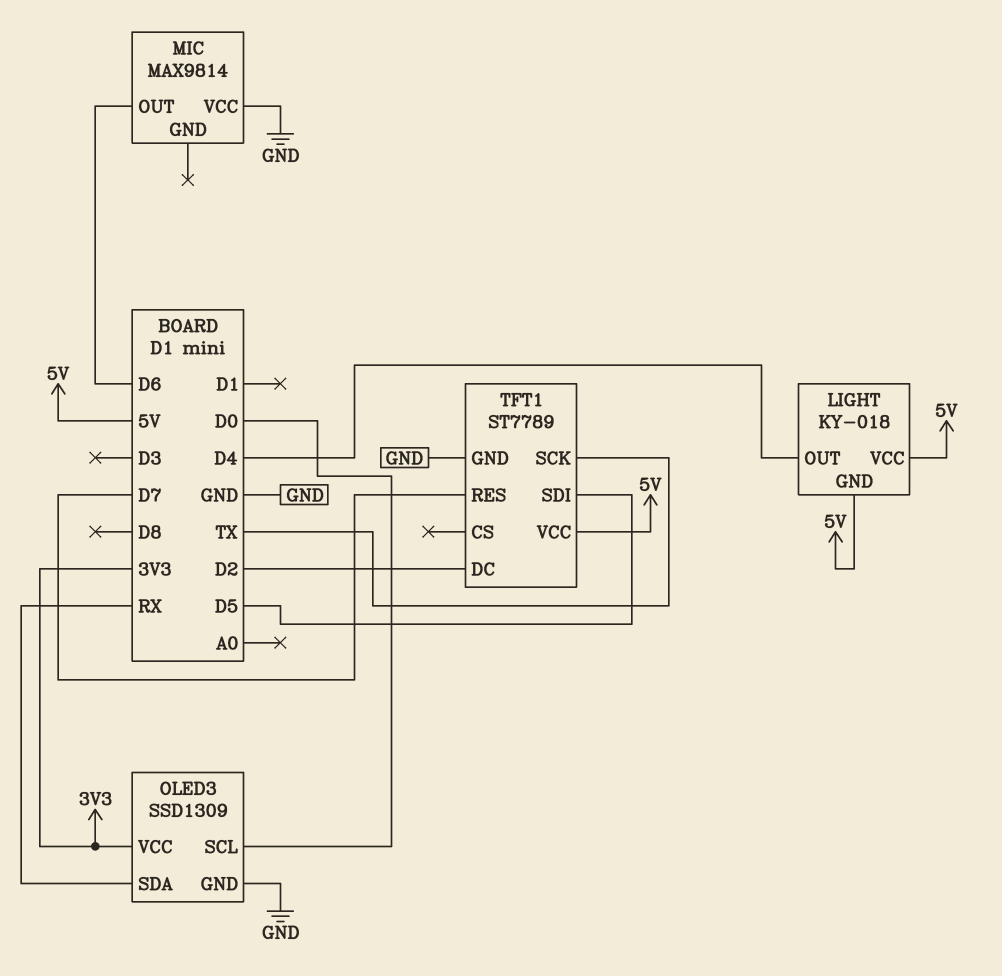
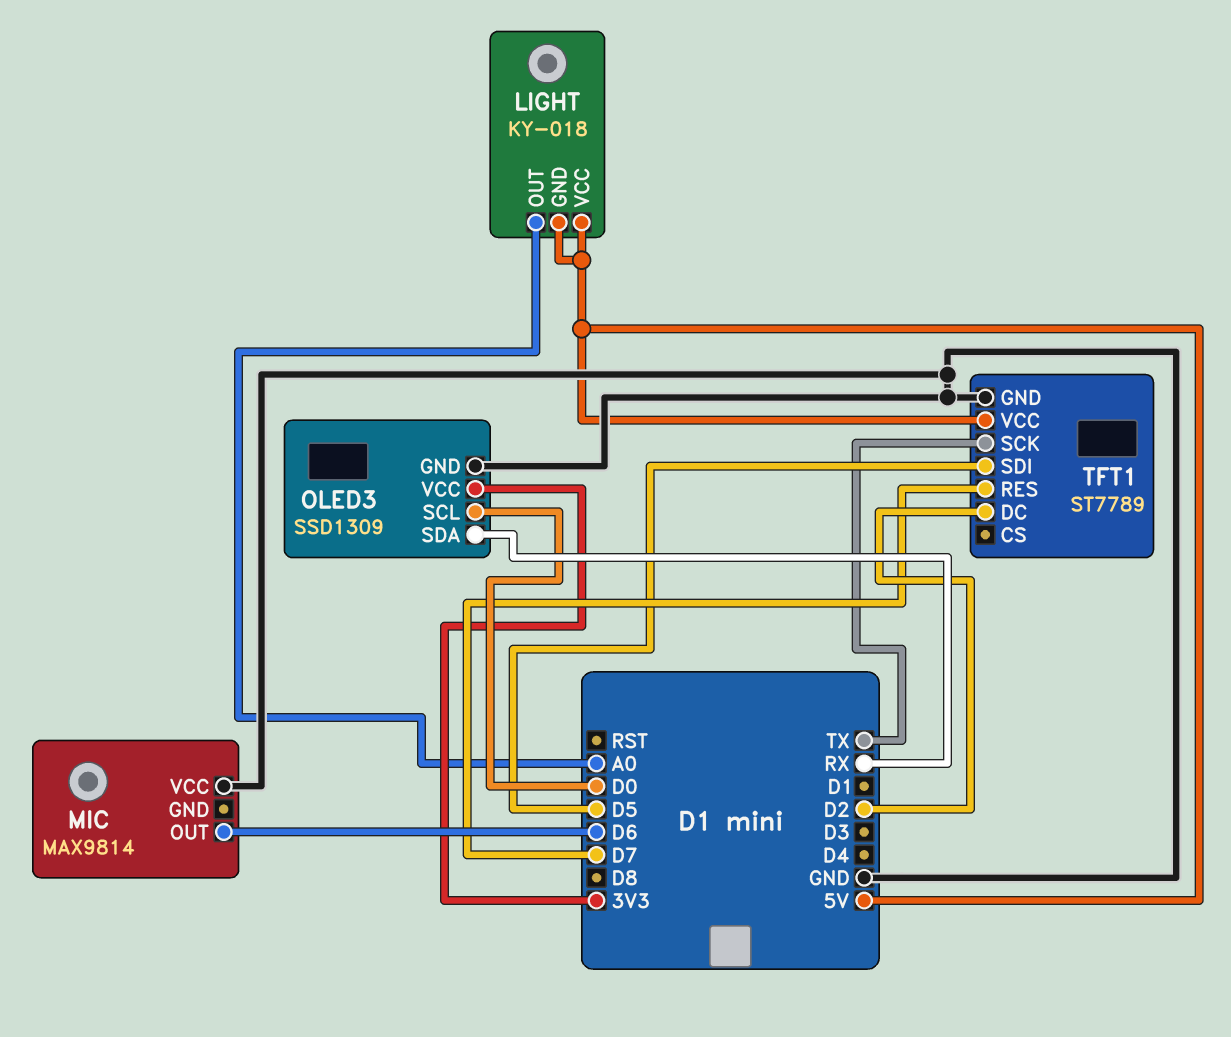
LIGHT pin OUT: D4 -> A0

